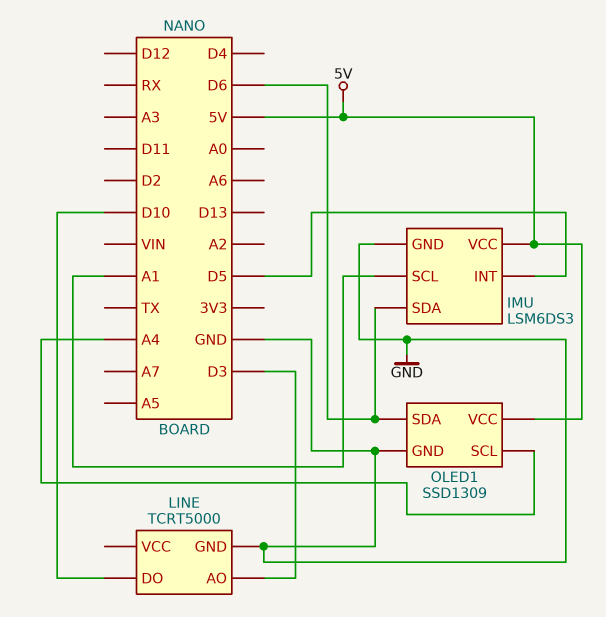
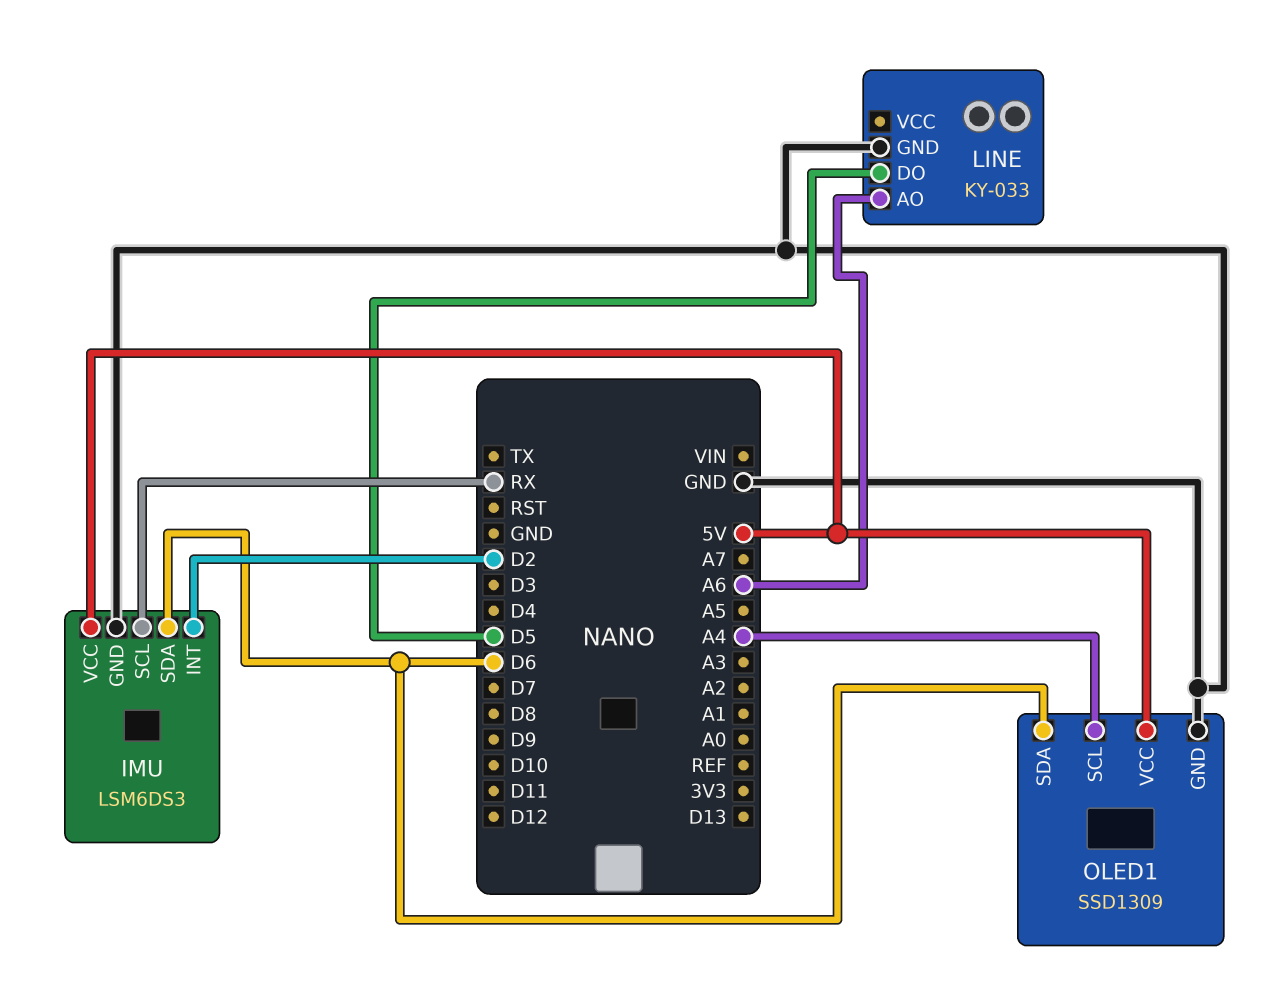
IMU pin INT: D5 -> D2
IMU pin SCL: A1 -> RX
LINE: TCRT5000 -> KY-033
LINE pin AO: D3 -> A6
LINE pin DO: D10 -> D5

